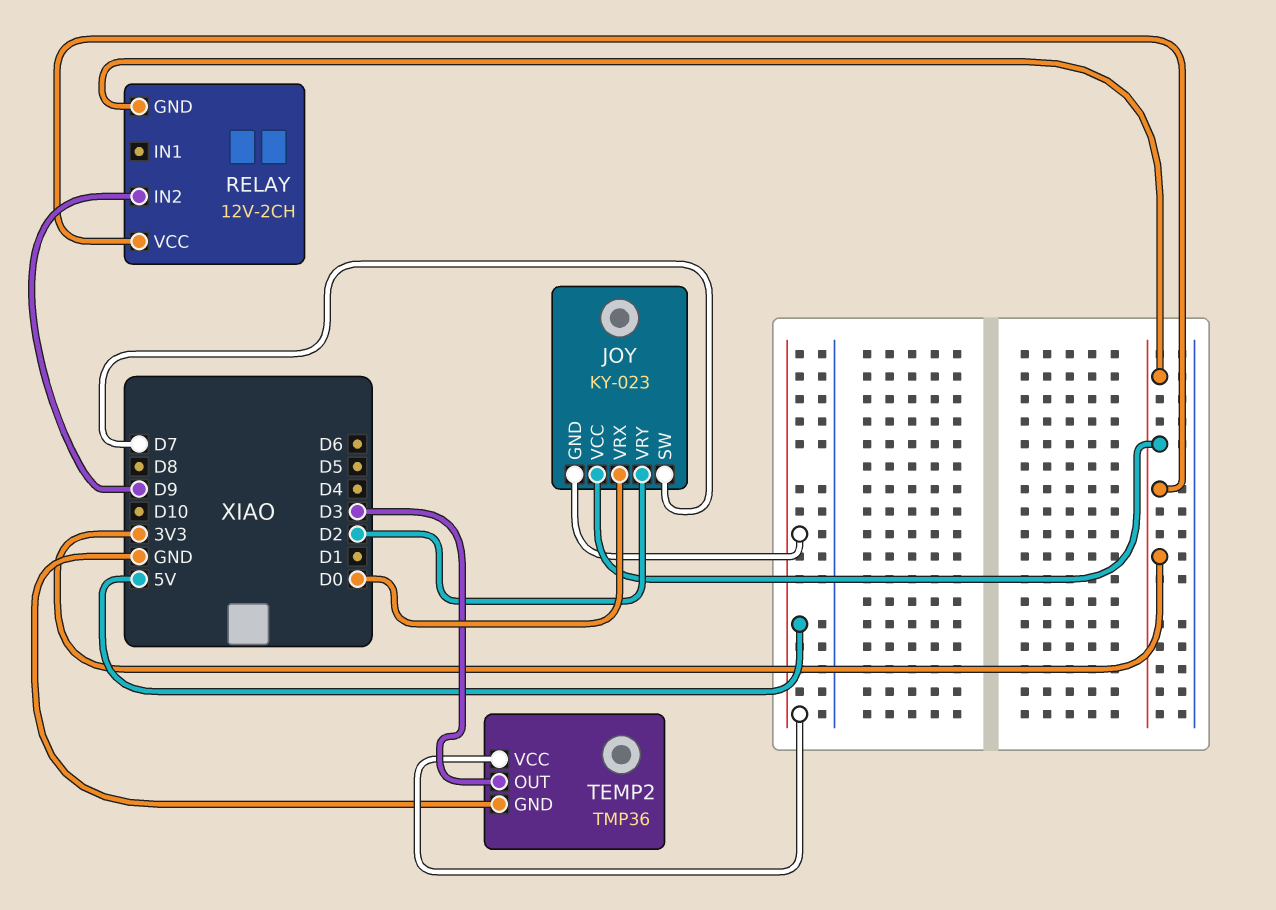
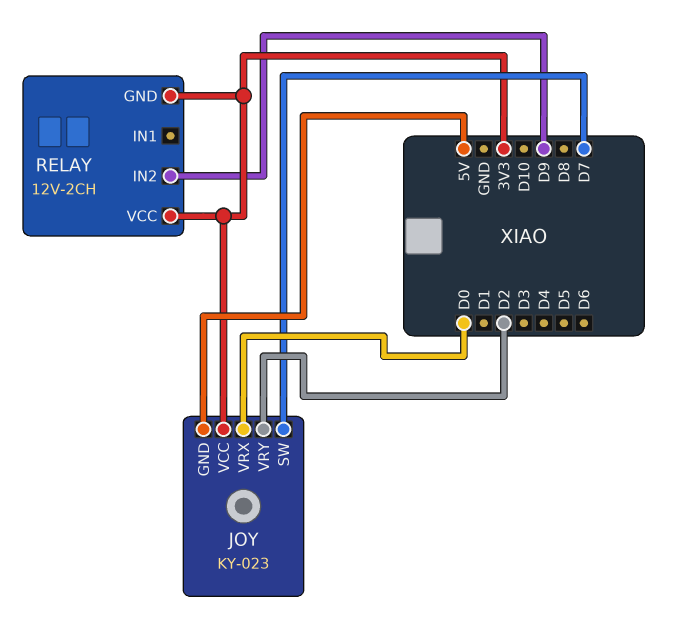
TEMP2: TMP36 -> none
TEMP2 pin GND: GND -> none
TEMP2 pin OUT: D3 -> none
TEMP2 pin VCC: 5V -> none

